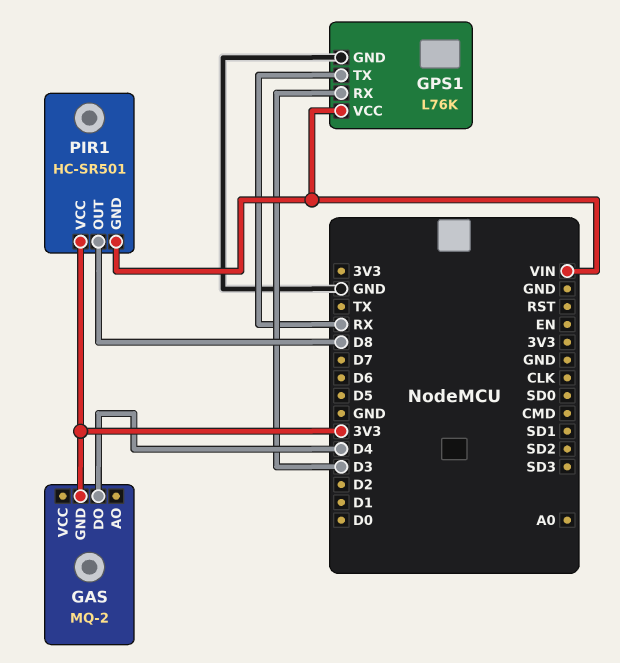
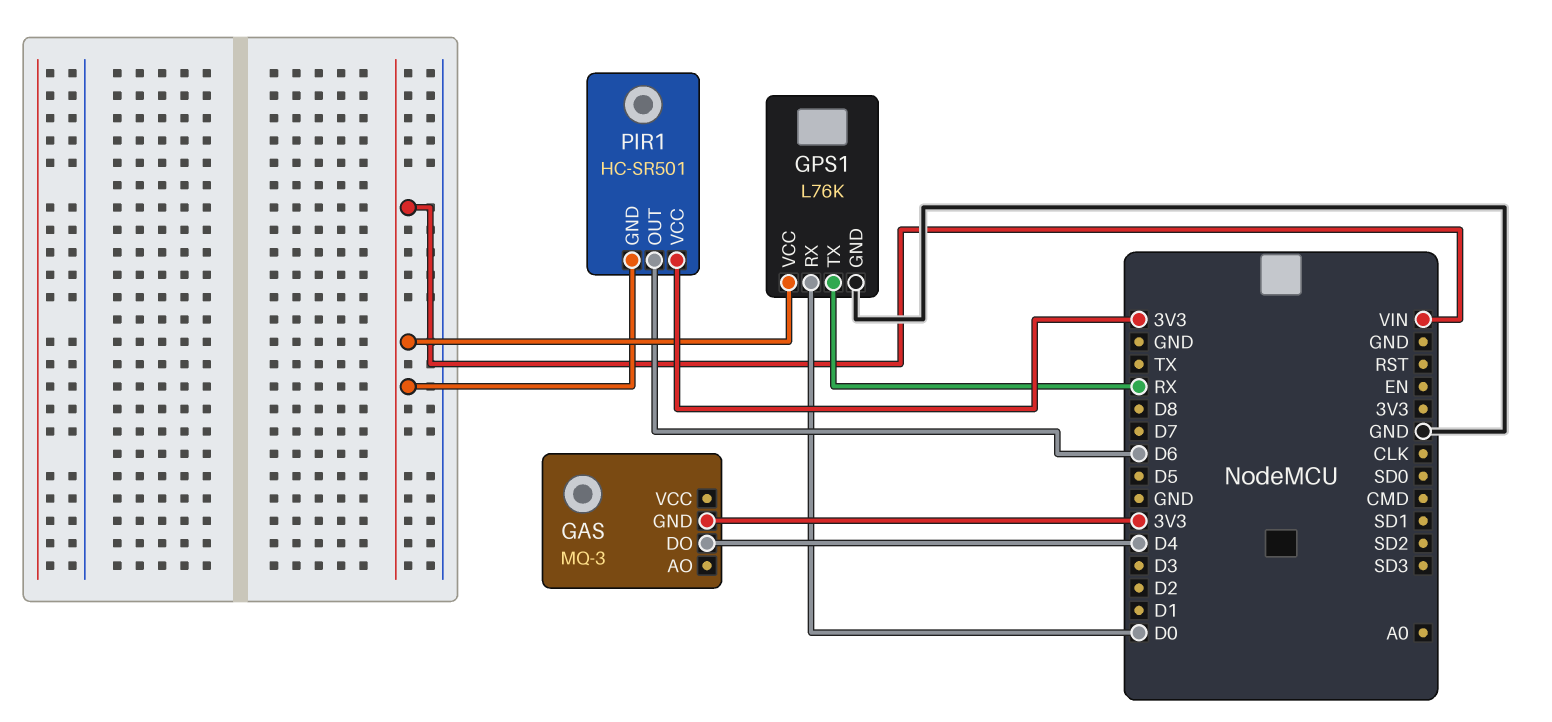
GAS: MQ-2 -> MQ-3
GPS1 pin RX: D3 -> D0
PIR1 pin OUT: D8 -> D6

